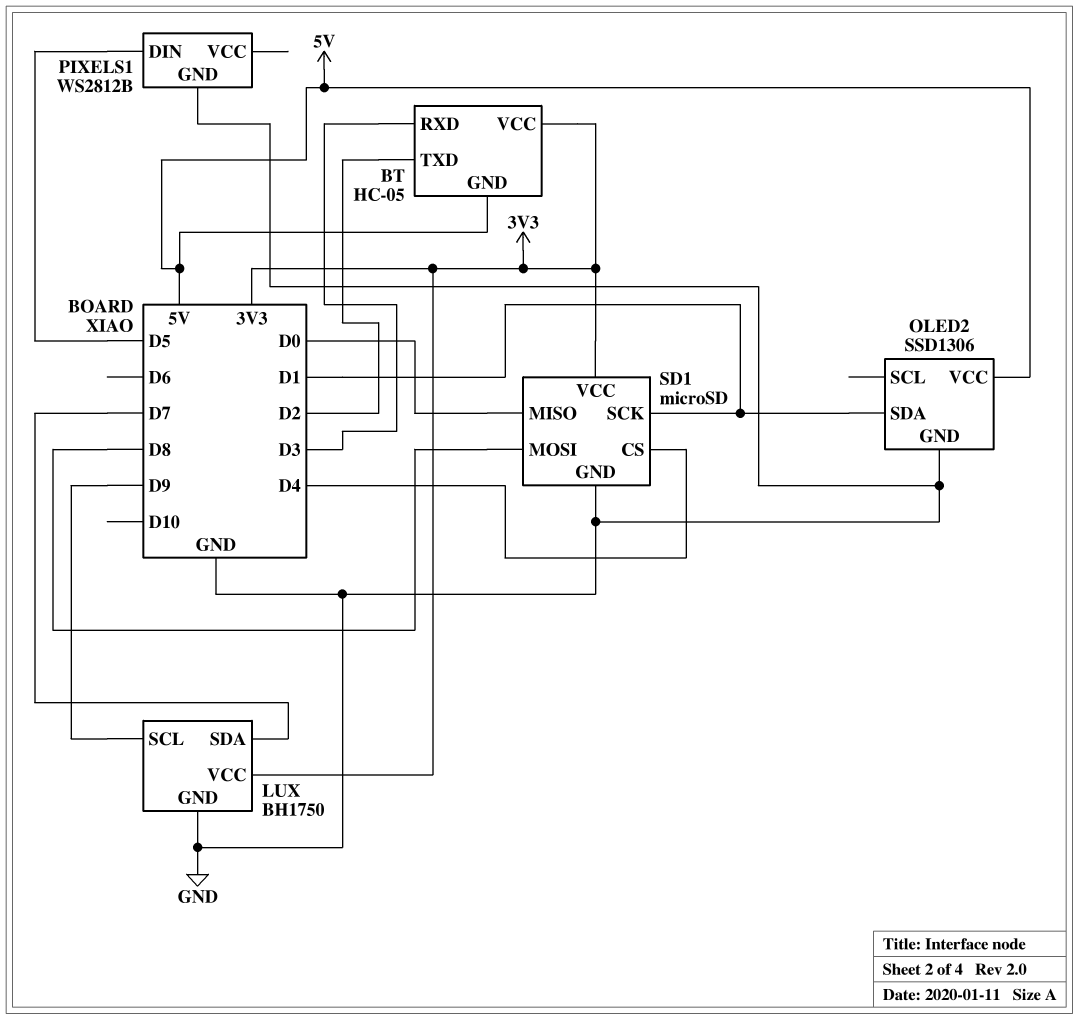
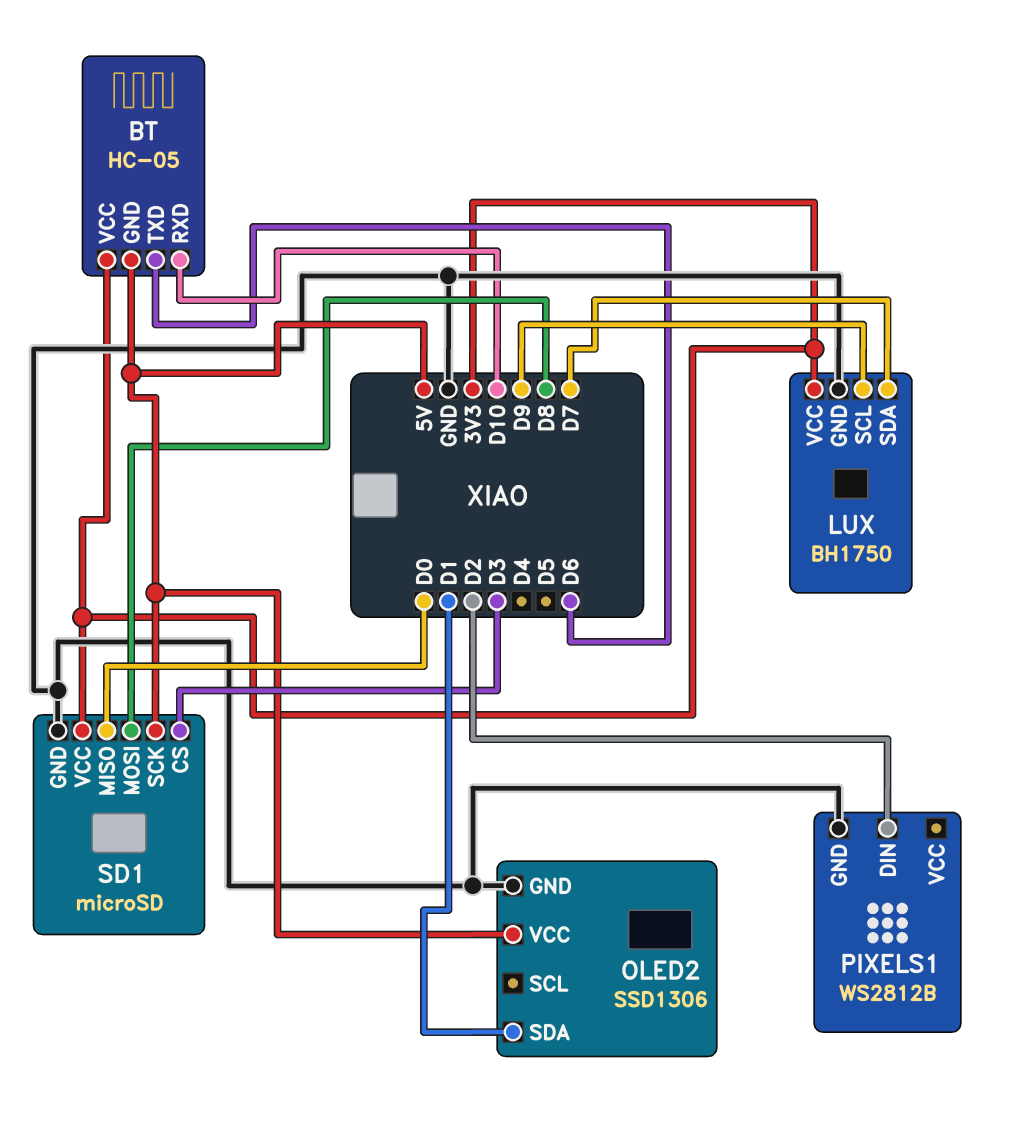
BT pin RXD: D3 -> D10
BT pin TXD: D2 -> D6
PIXELS1 pin DIN: D5 -> D2
SD1 pin CS: D4 -> D3
SD1 pin SCK: D1 -> 5V

